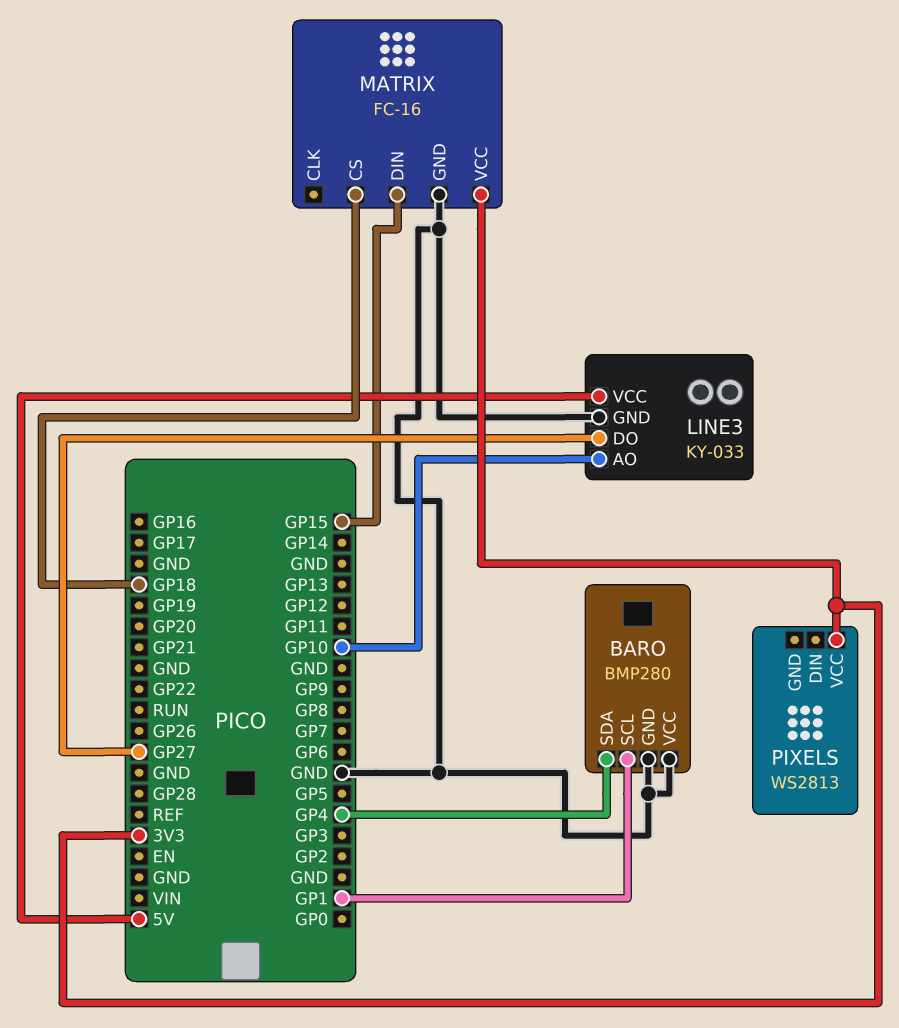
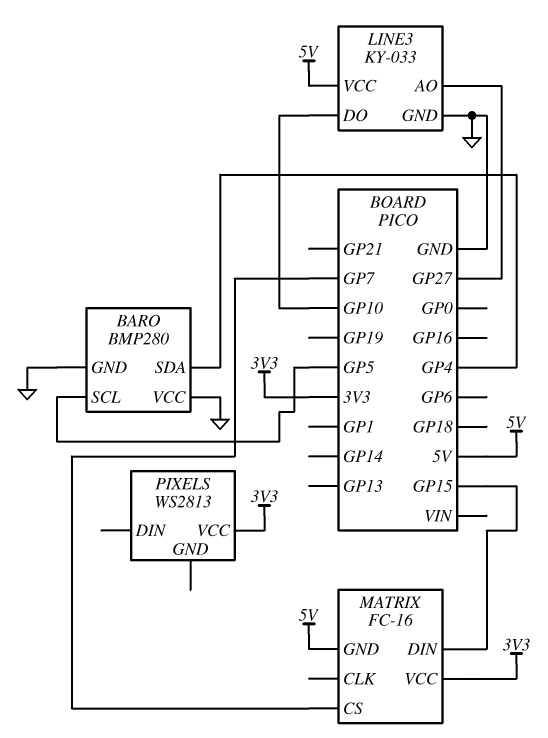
BARO pin SCL: GP1 -> GP5
LINE3 pin AO: GP10 -> GP27
LINE3 pin DO: GP27 -> GP10
MATRIX pin CS: GP18 -> GP7
MATRIX pin GND: GND -> 5V

